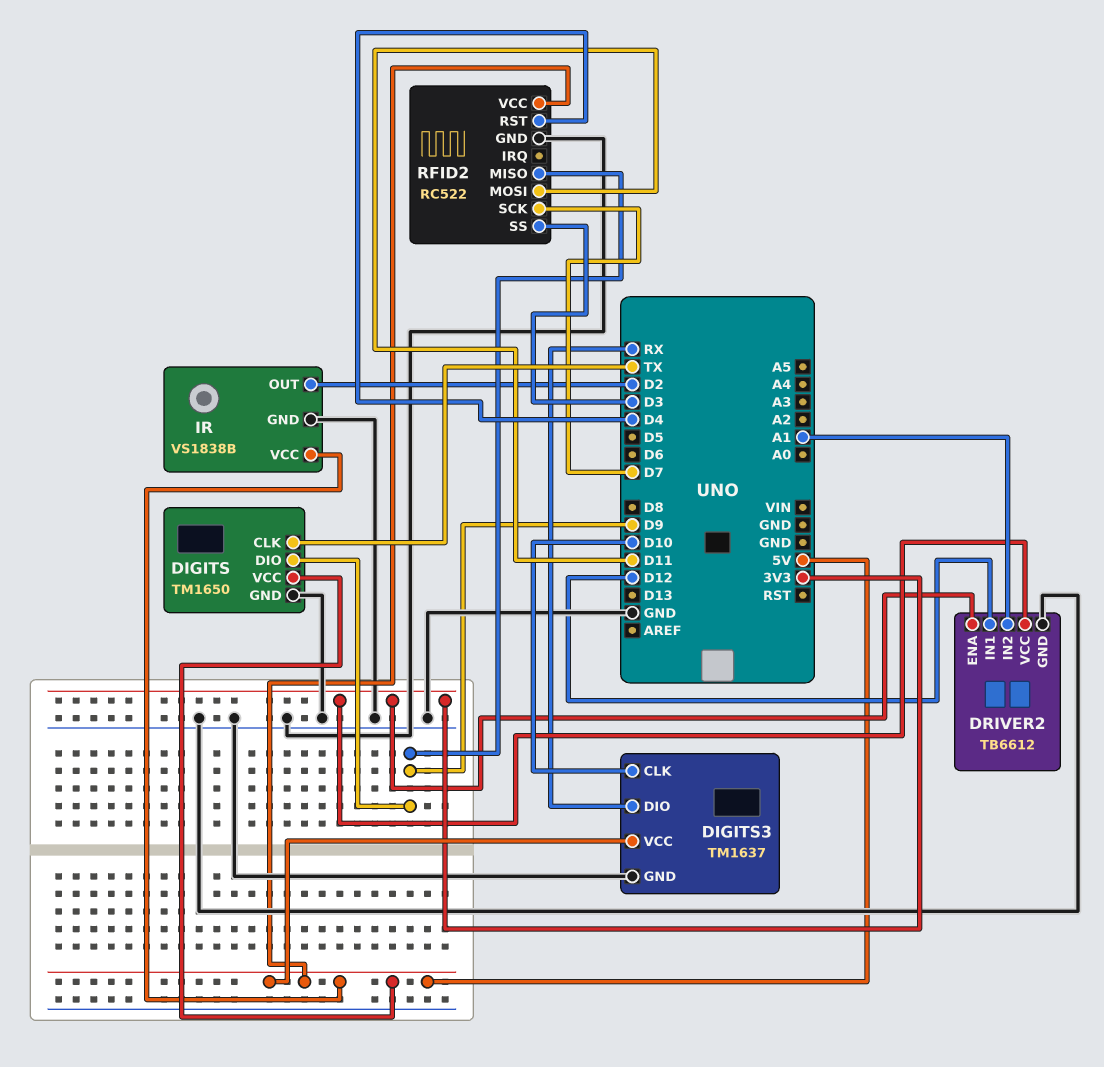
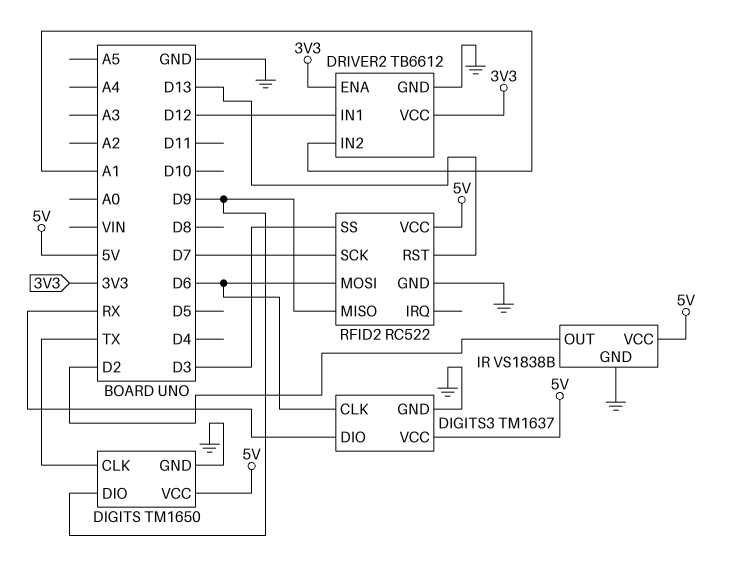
DIGITS3 pin CLK: D10 -> D6
RFID2 pin MOSI: D11 -> D6
RFID2 pin RST: D4 -> D13

